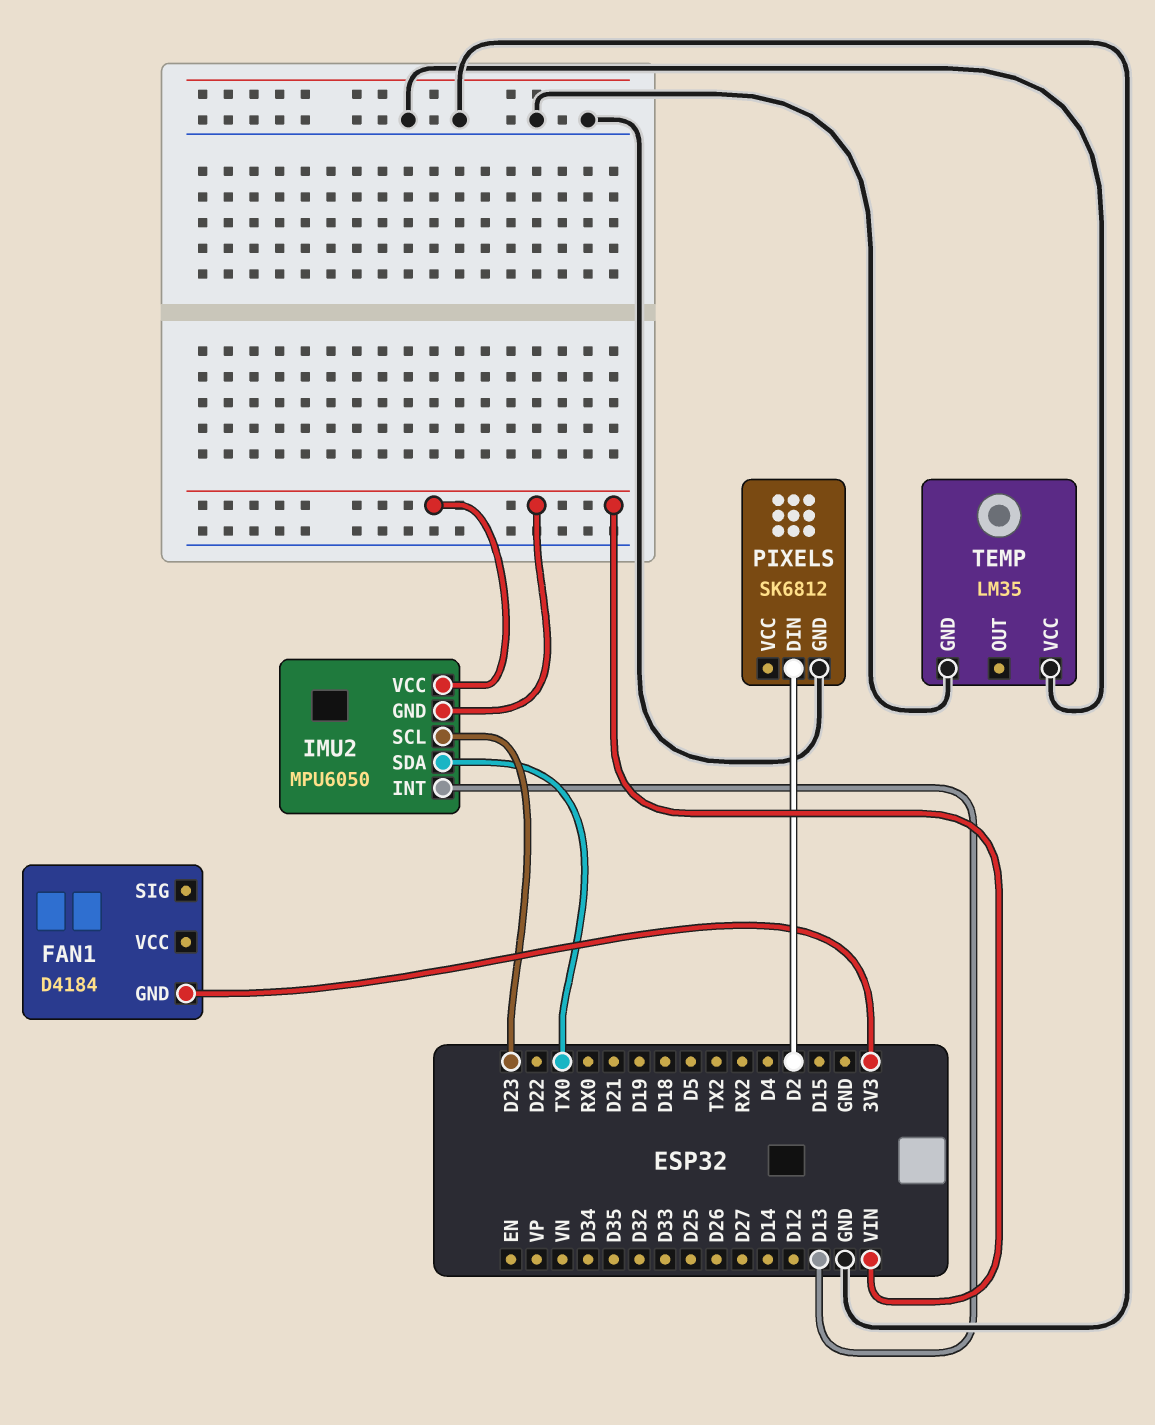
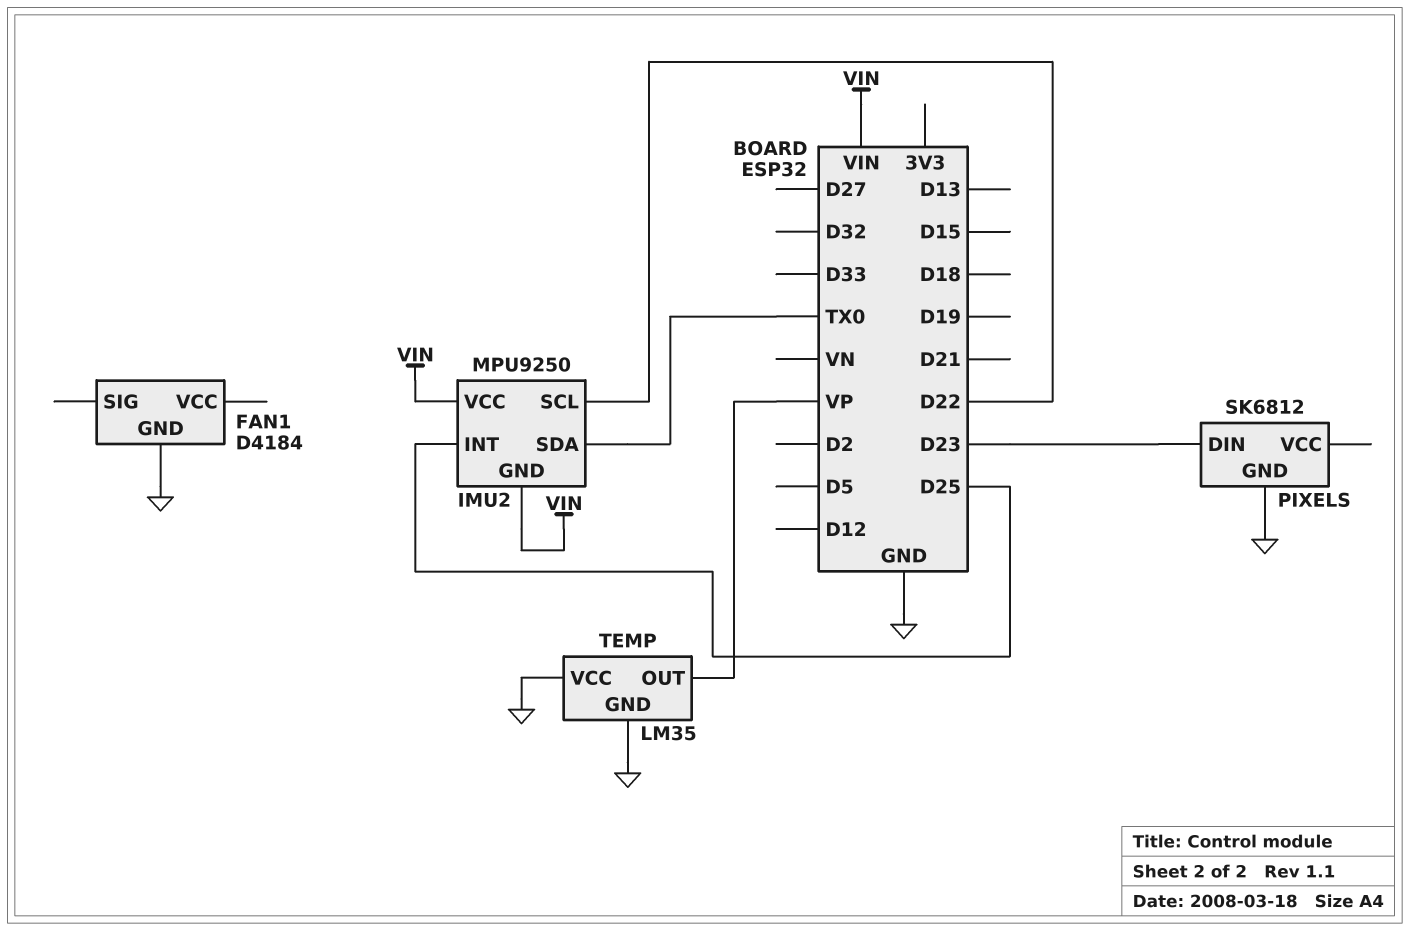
FAN1 pin GND: 3V3 -> GND
IMU2: MPU6050 -> MPU9250
IMU2 pin INT: D13 -> D25
IMU2 pin SCL: D23 -> D22
PIXELS pin DIN: D2 -> D23
TEMP pin OUT: none -> VP

